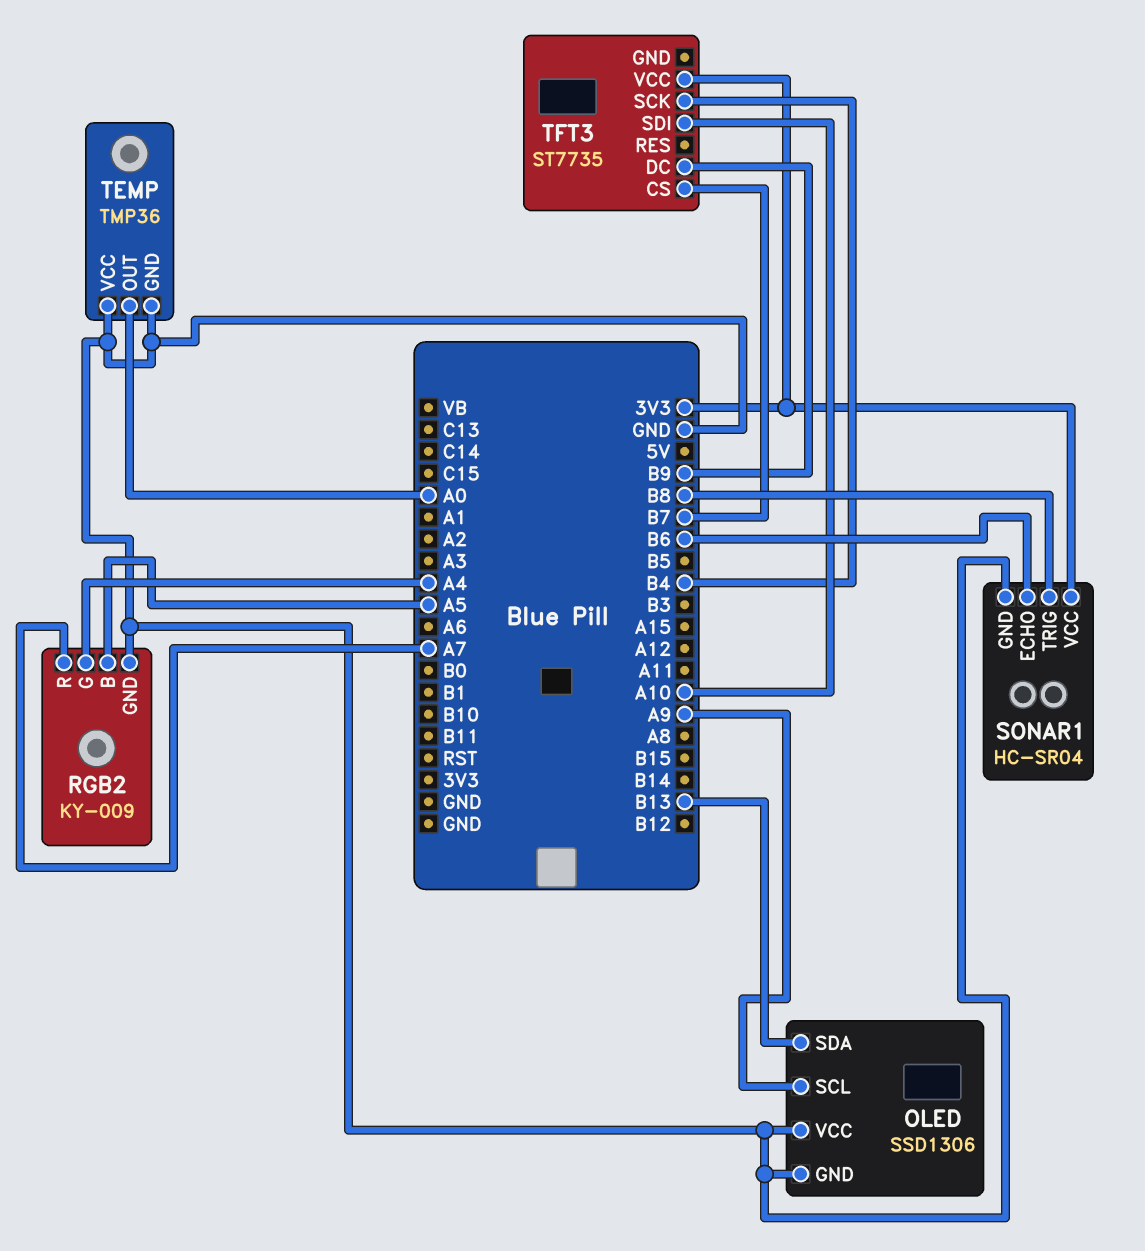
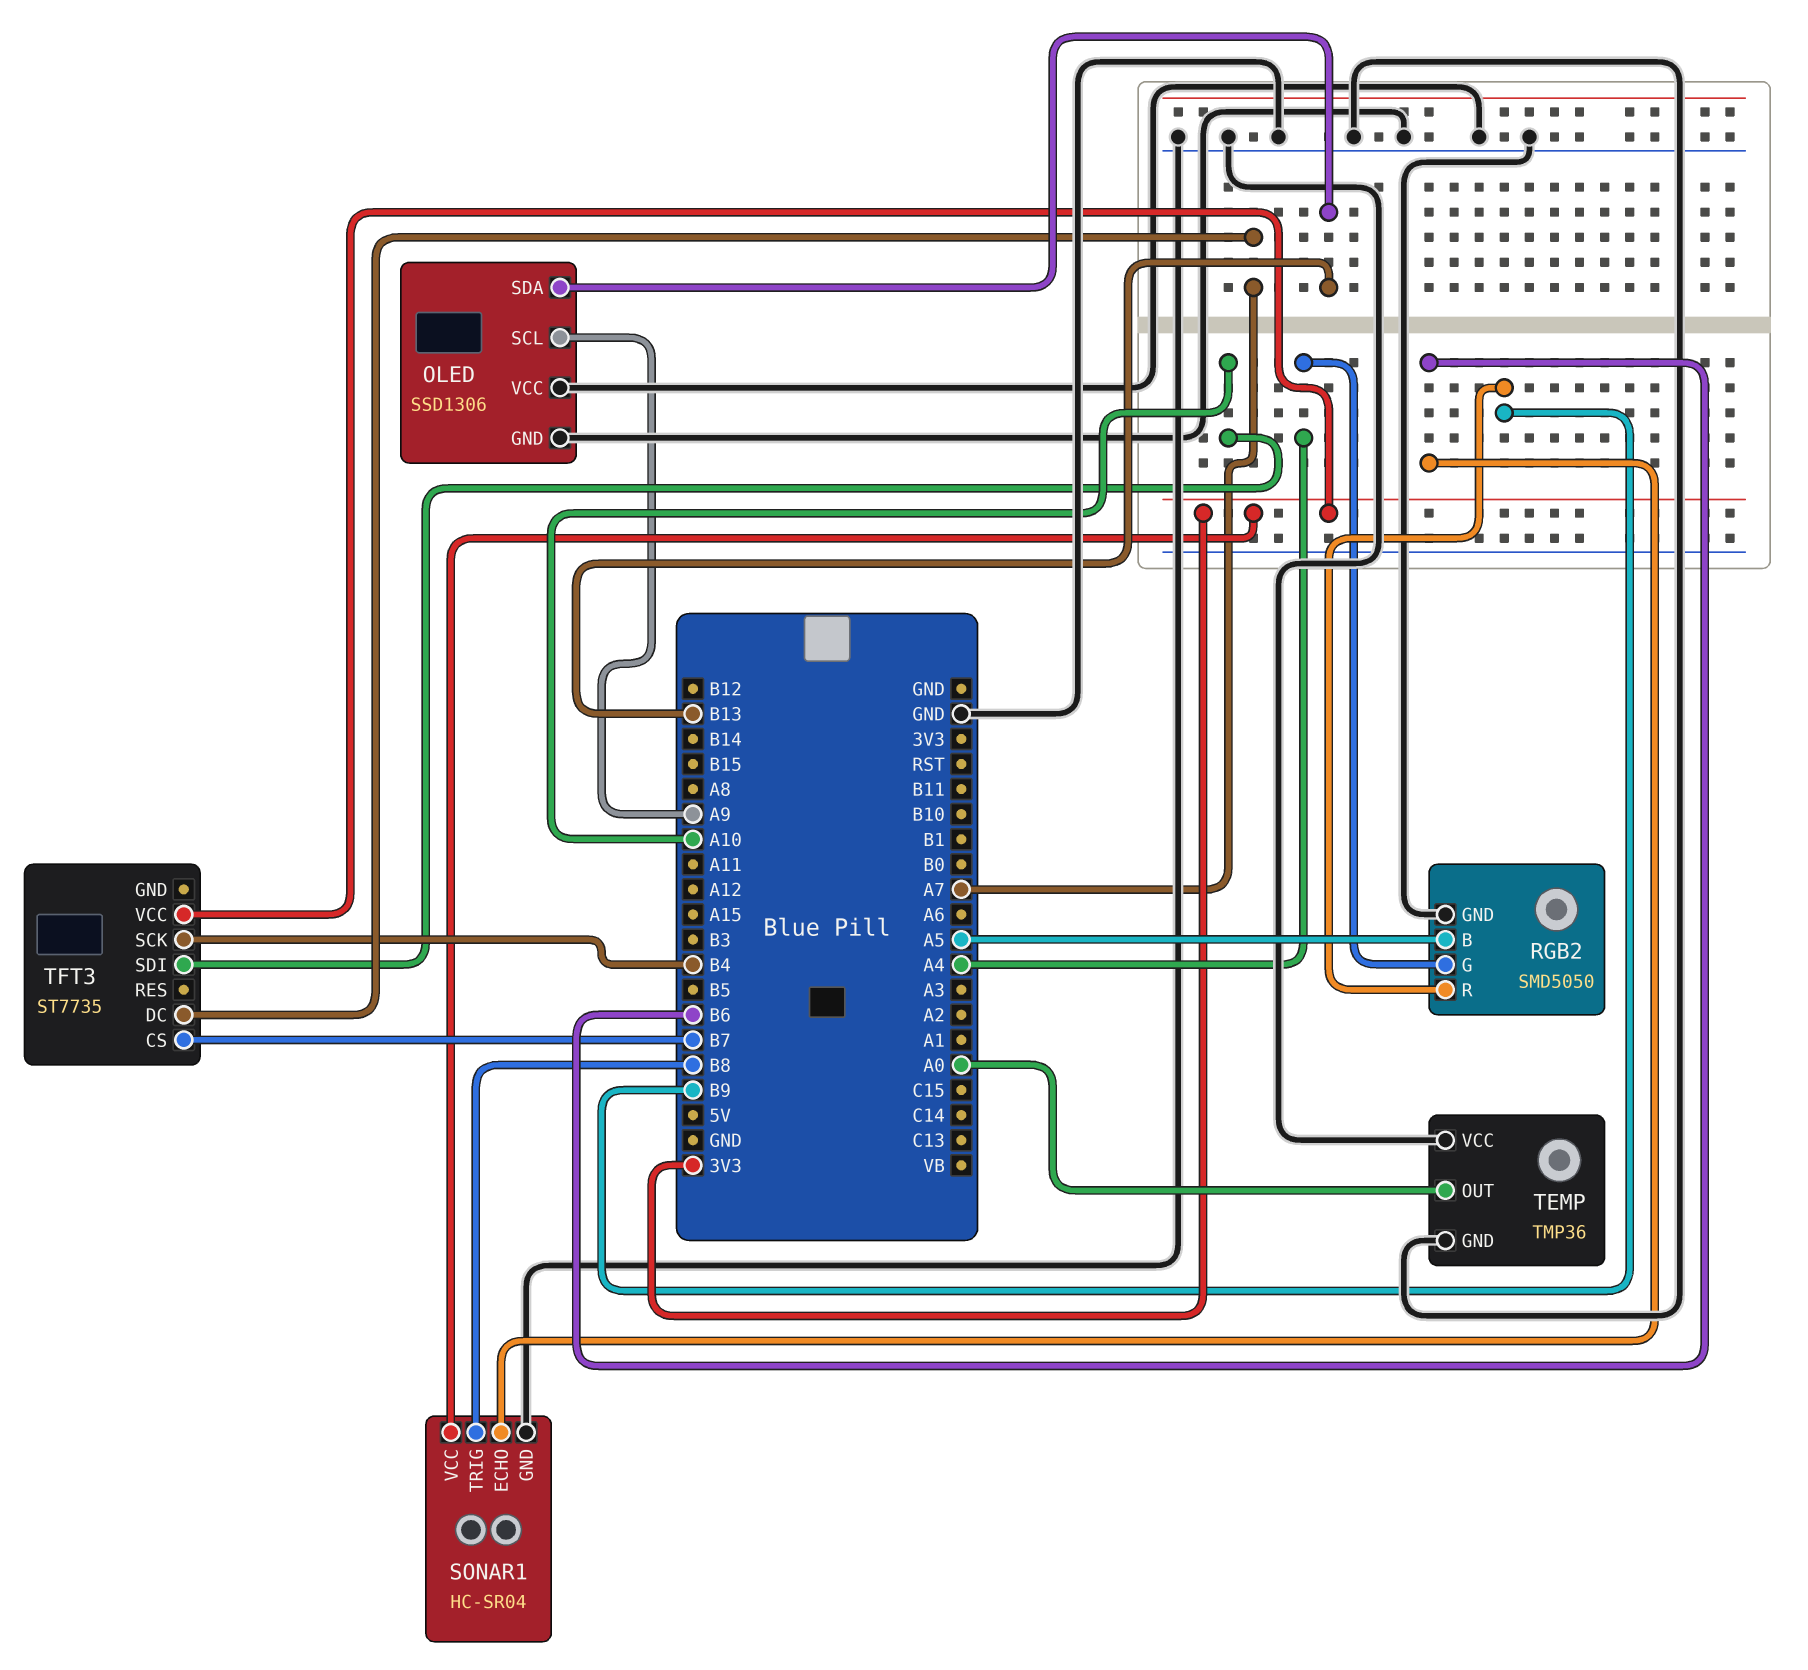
RGB2: KY-009 -> SMD5050
RGB2 pin R: A7 -> B9
TFT3 pin DC: B9 -> A7

